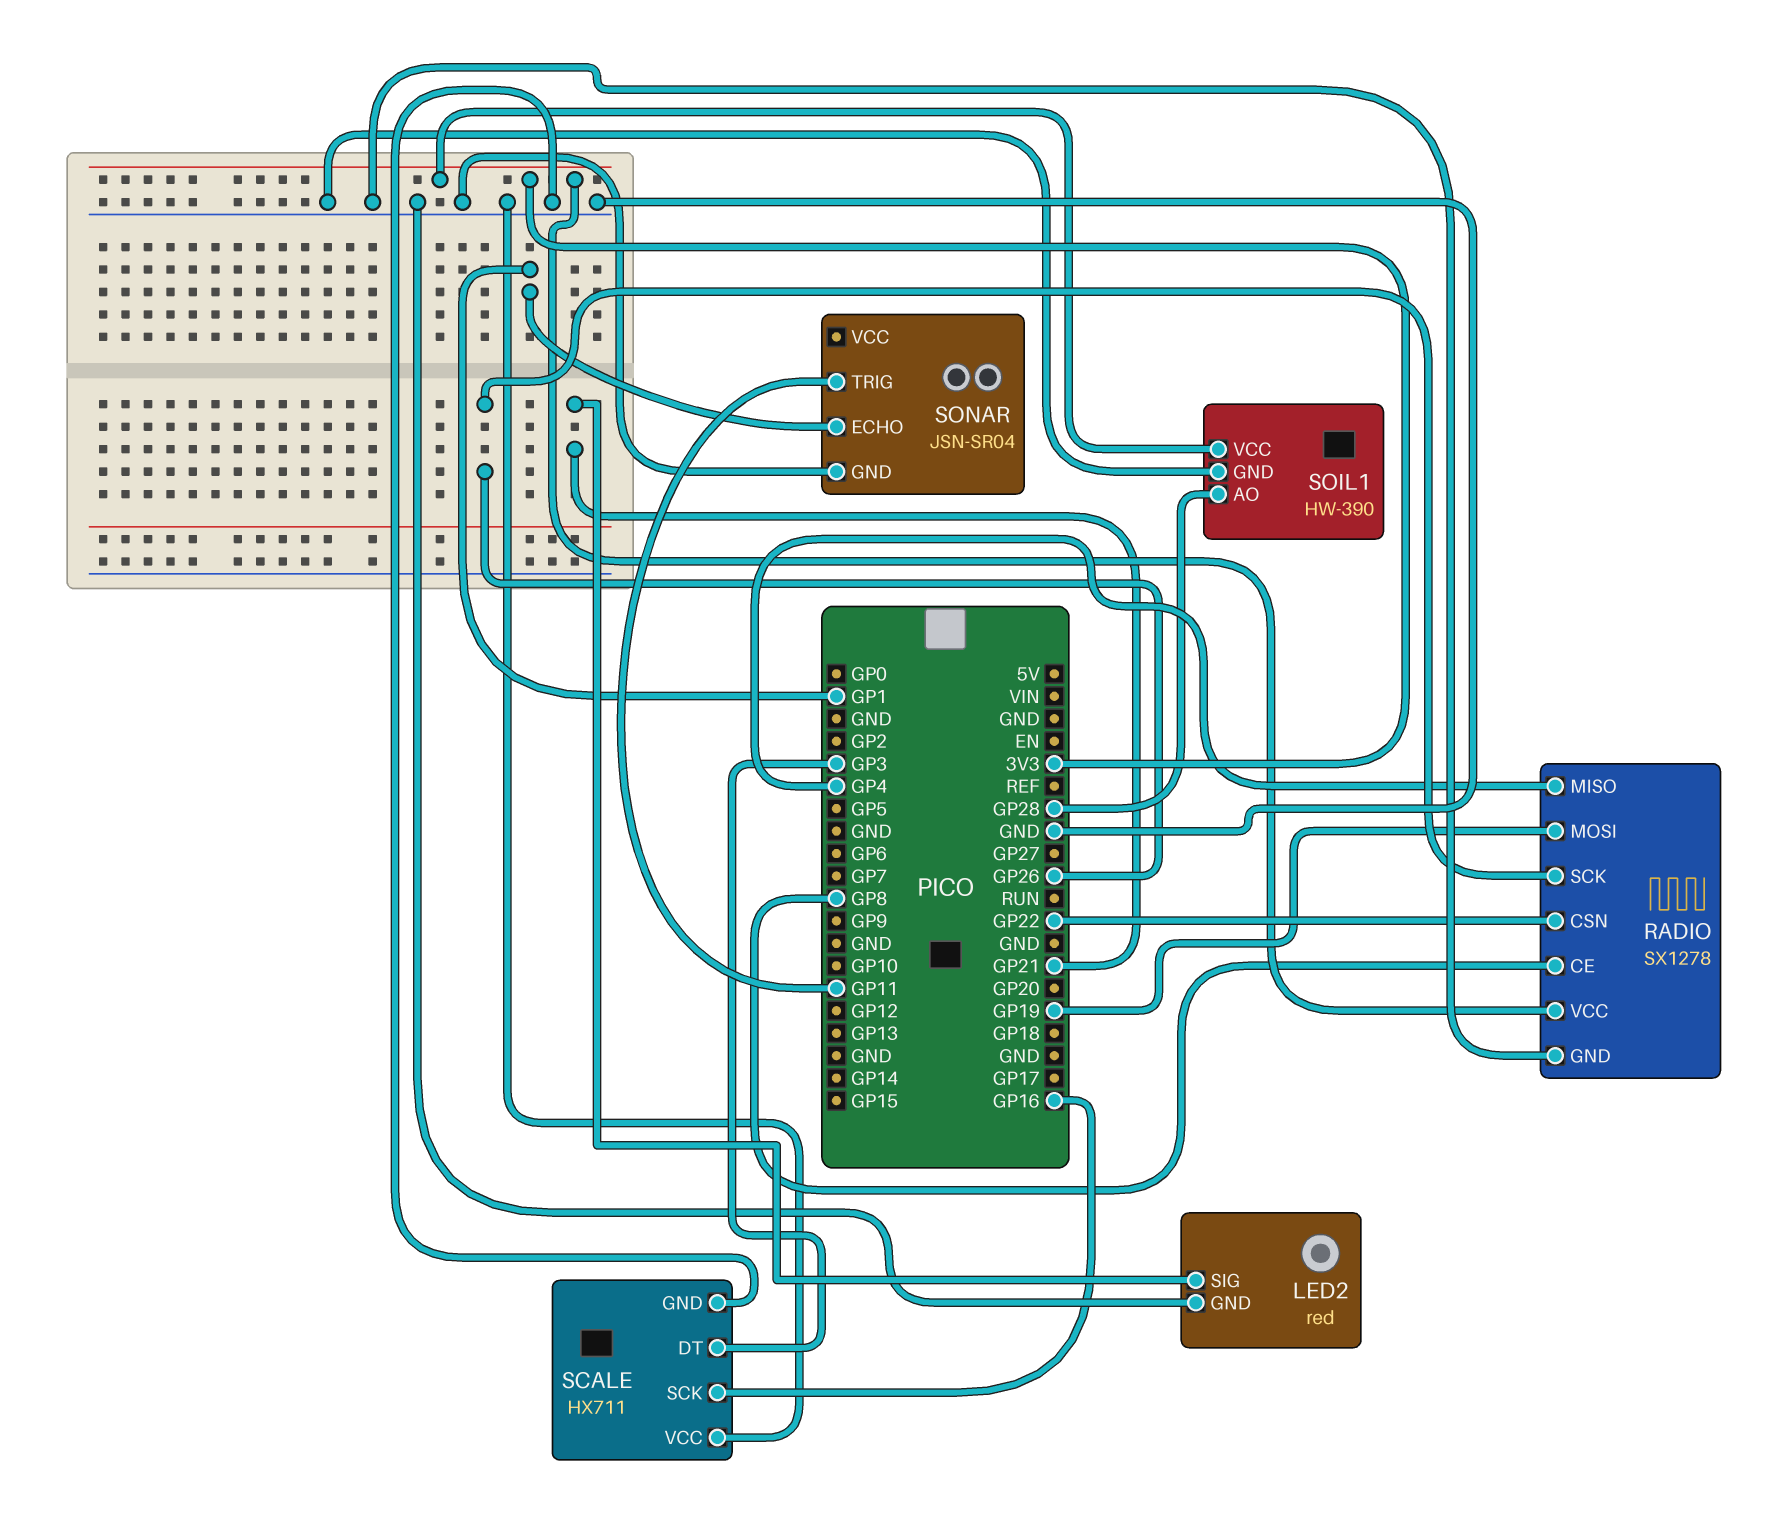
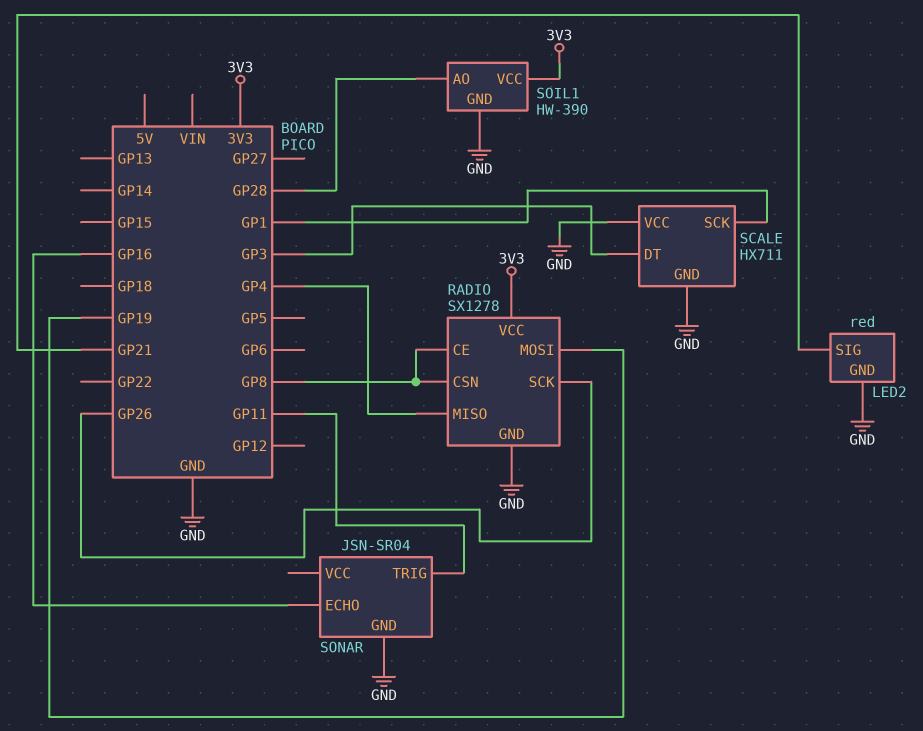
RADIO pin CSN: GP22 -> GP8
SCALE pin SCK: GP16 -> GP1
SONAR pin ECHO: GP1 -> GP16

